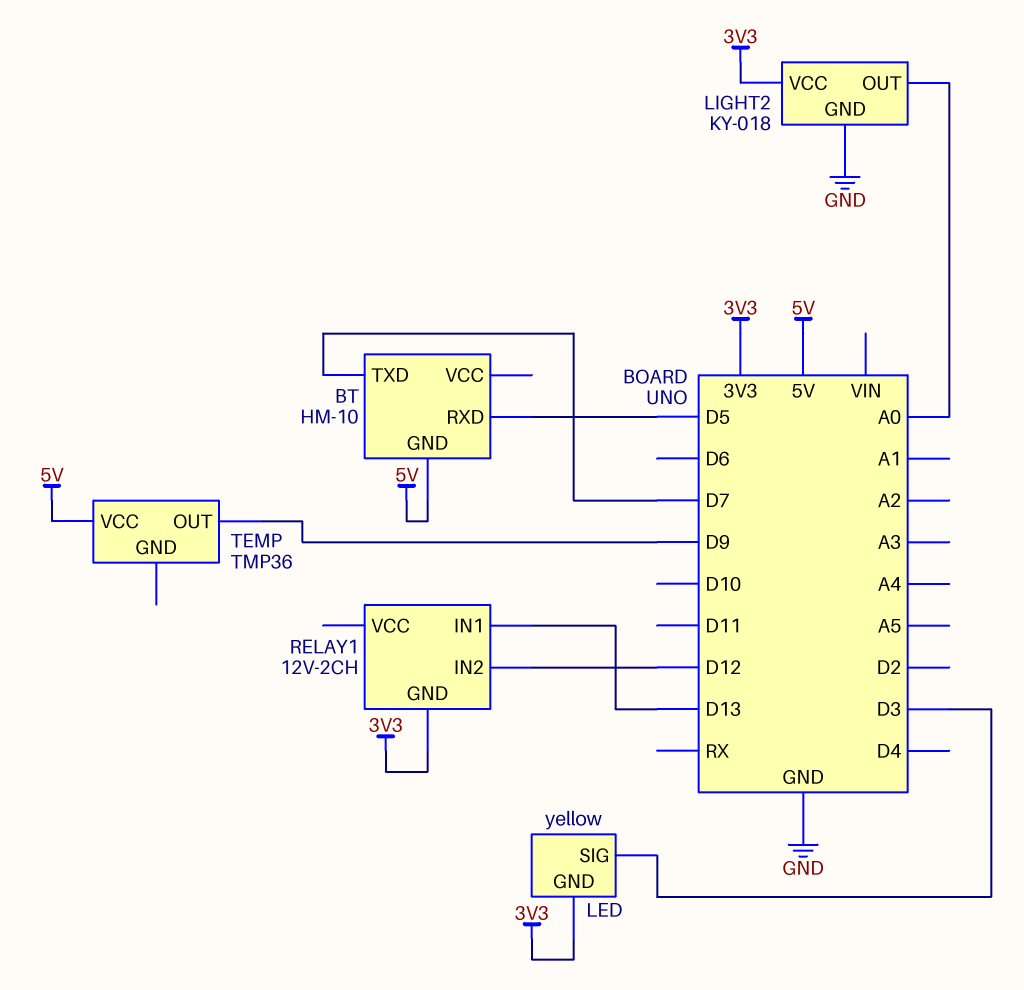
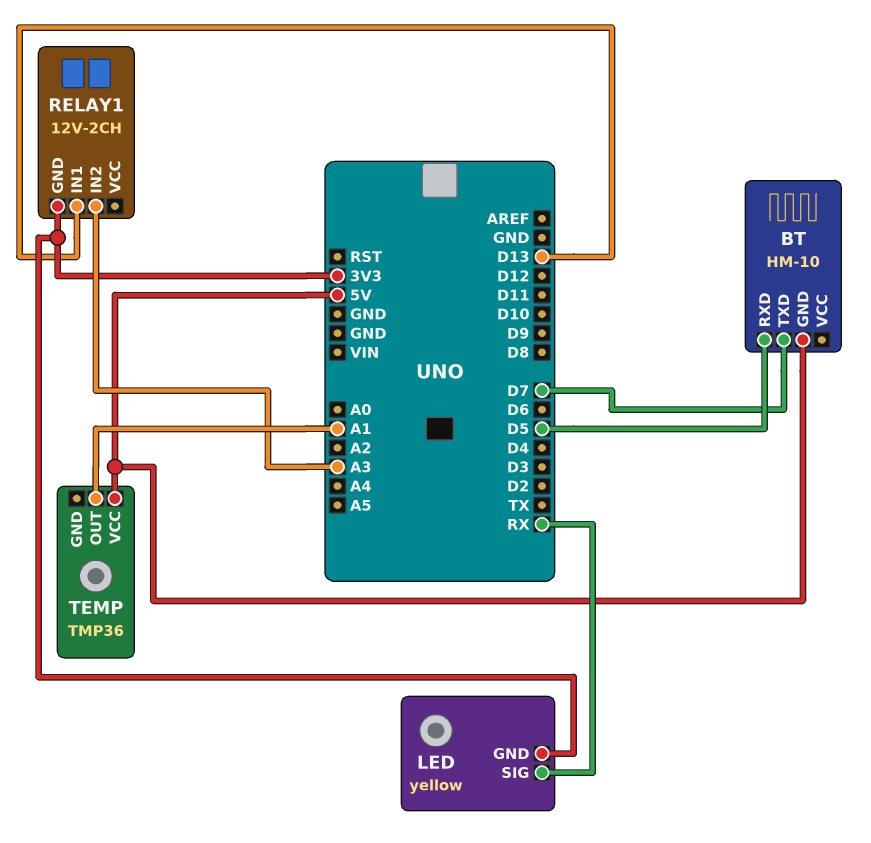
LED pin SIG: D3 -> RX
LIGHT2: KY-018 -> none
LIGHT2 pin GND: GND -> none
LIGHT2 pin OUT: A0 -> none
LIGHT2 pin VCC: 3V3 -> none
RELAY1 pin IN2: D12 -> A3
TEMP pin OUT: D9 -> A1

